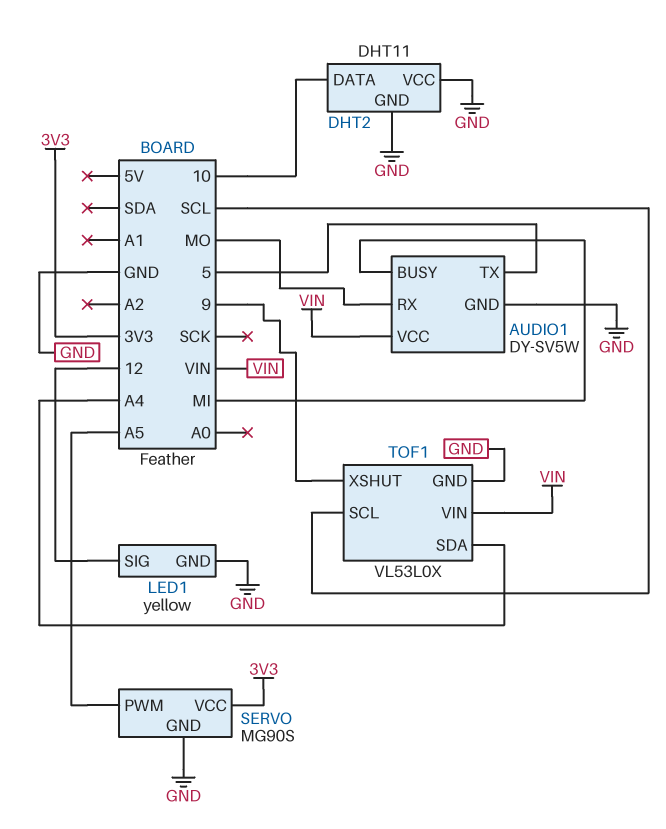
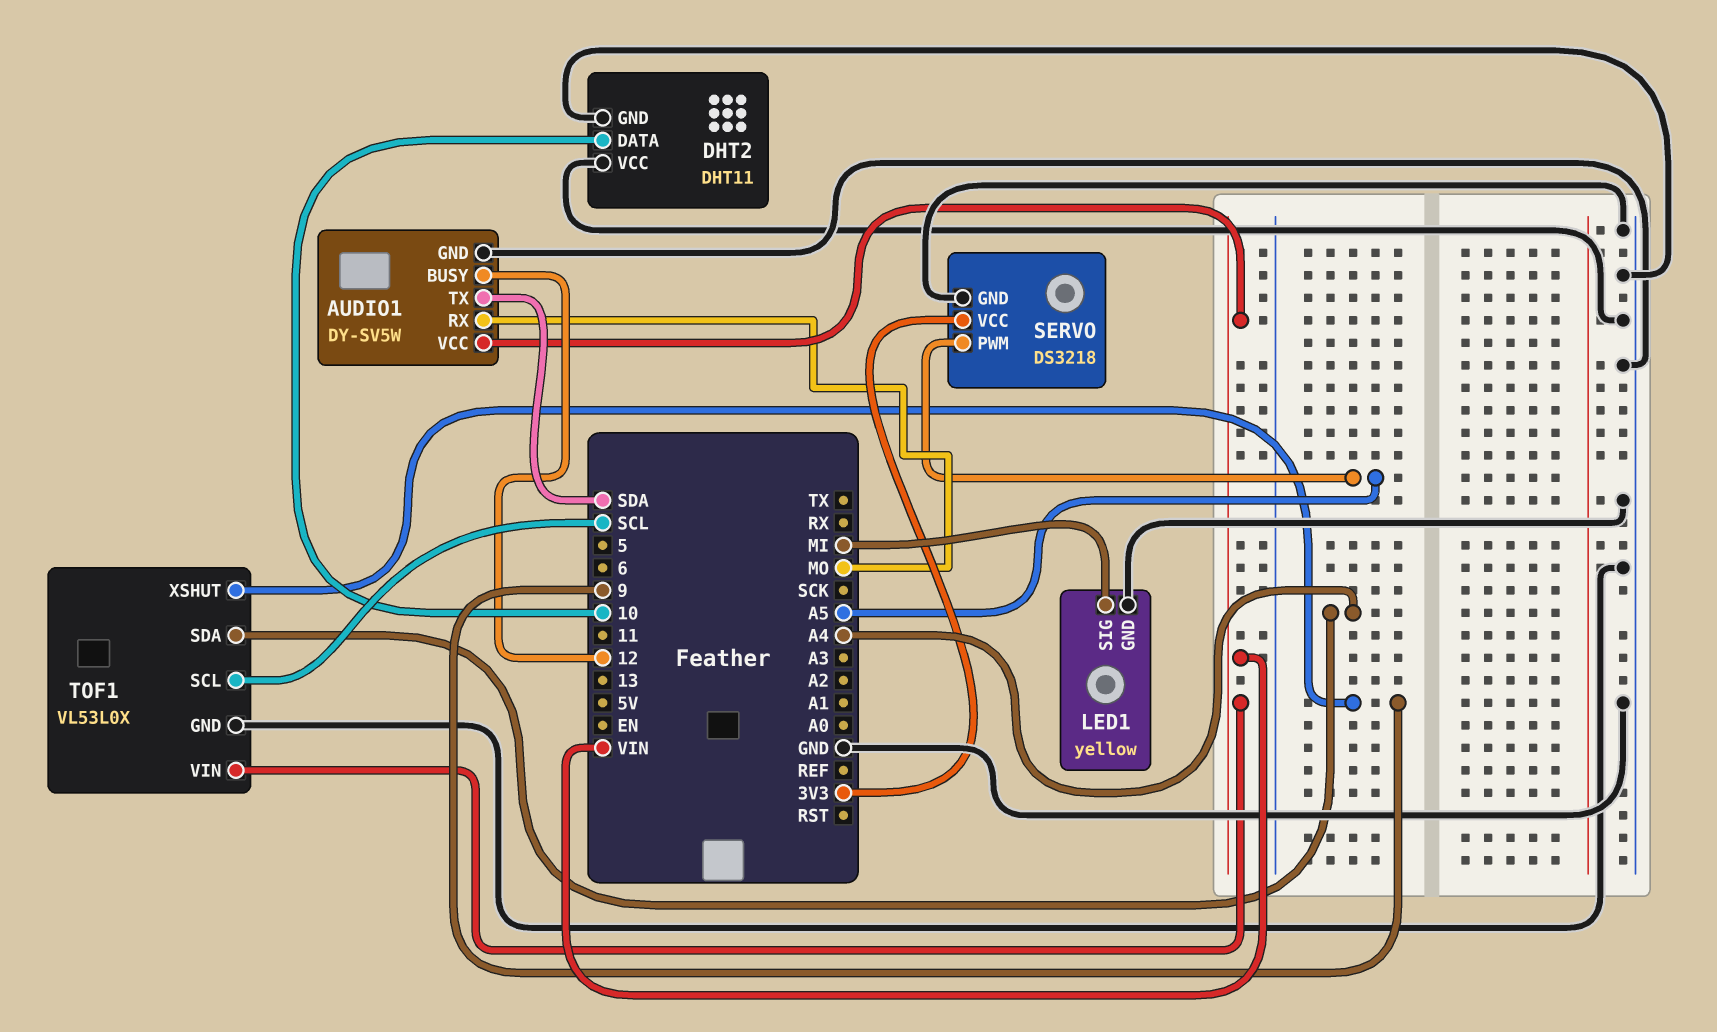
AUDIO1 pin BUSY: MI -> 12
AUDIO1 pin TX: 5 -> SDA
LED1 pin SIG: 12 -> MI
SERVO: MG90S -> DS3218

